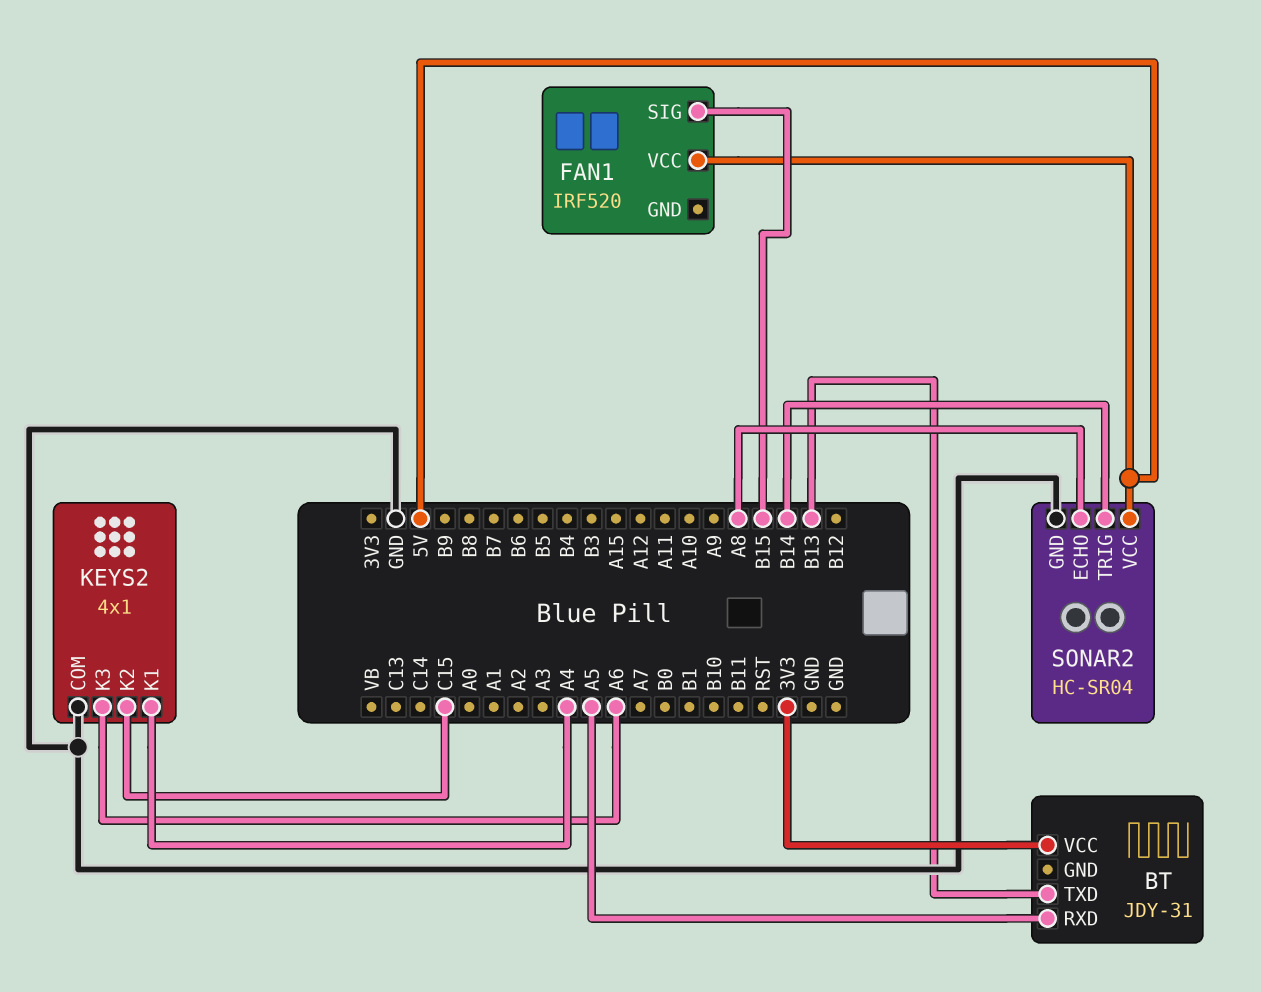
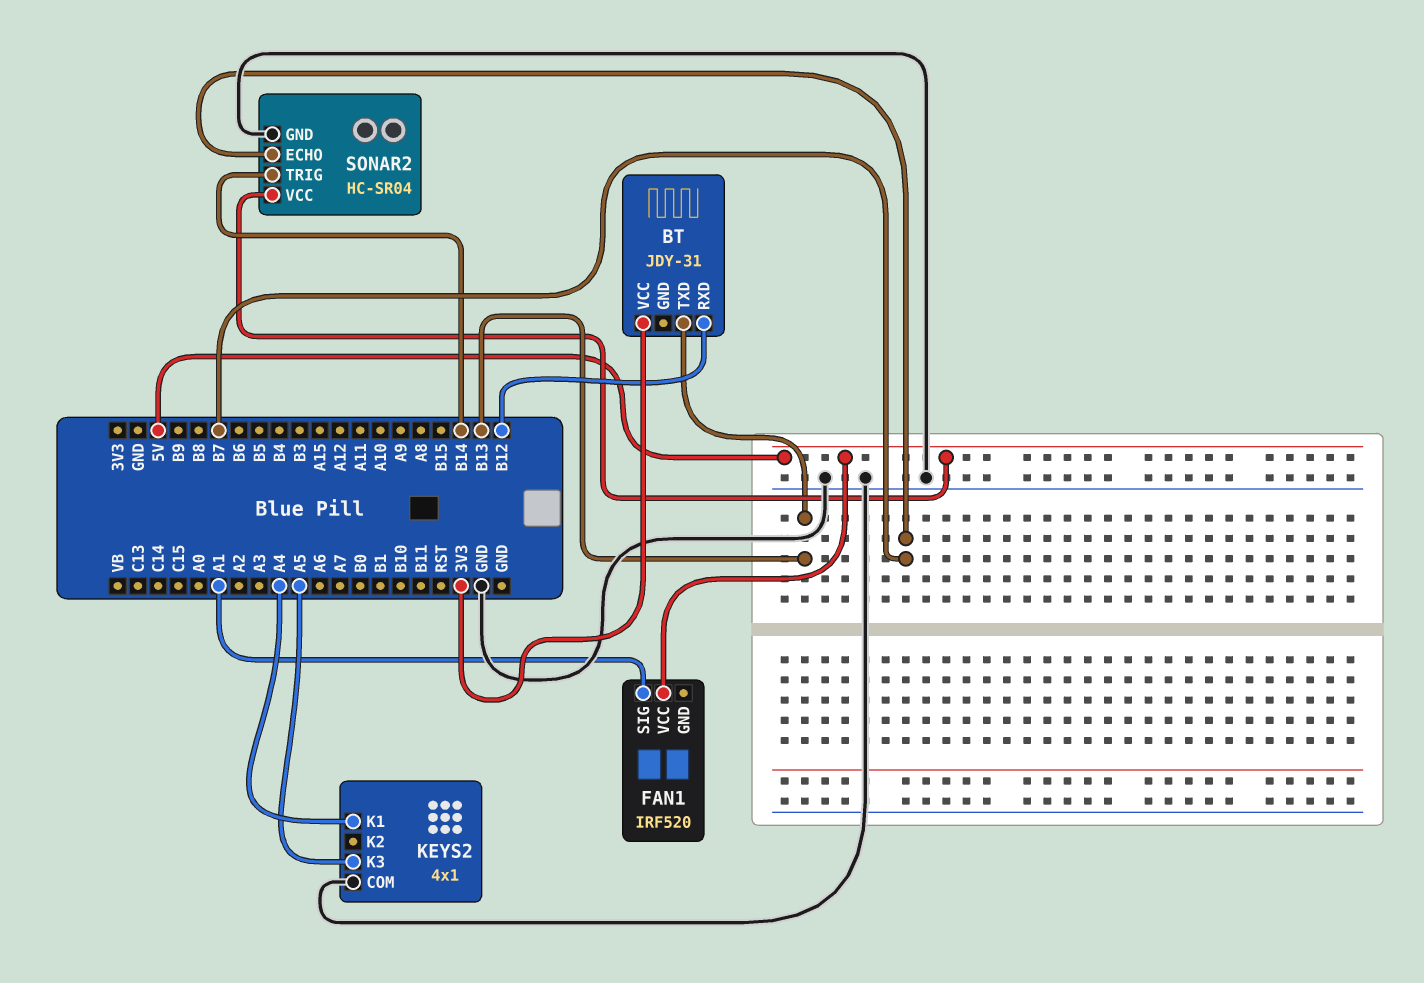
BT pin RXD: A5 -> B12
FAN1 pin SIG: B15 -> A1
KEYS2 pin K2: C15 -> none
KEYS2 pin K3: A6 -> A5
SONAR2 pin ECHO: A8 -> B7

